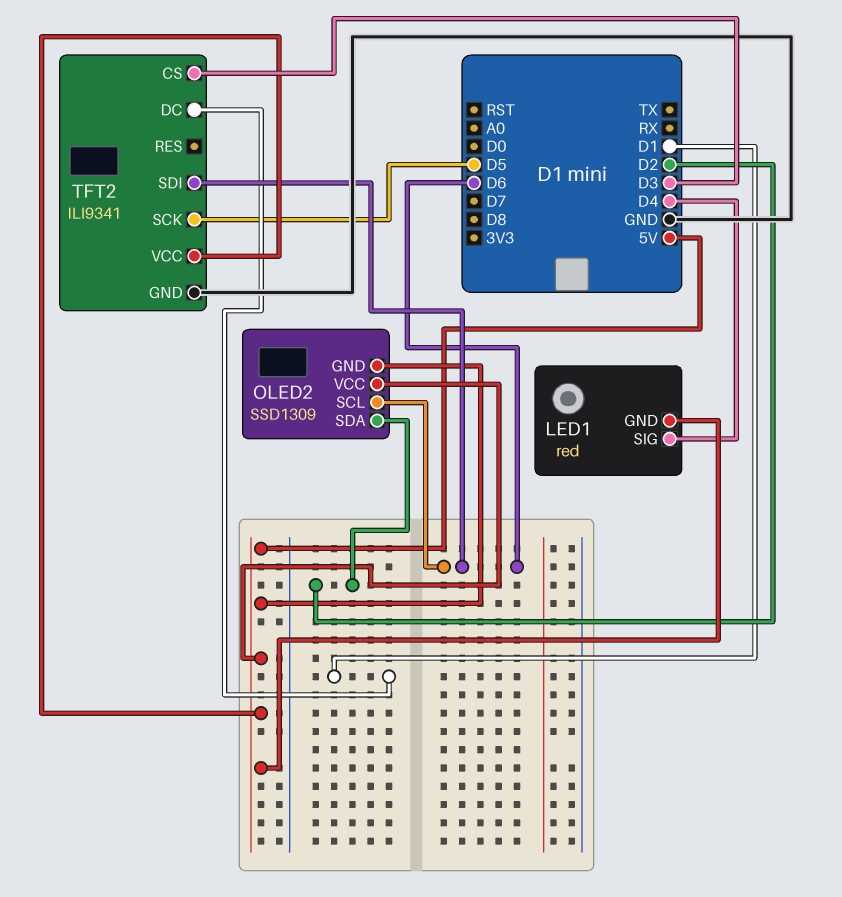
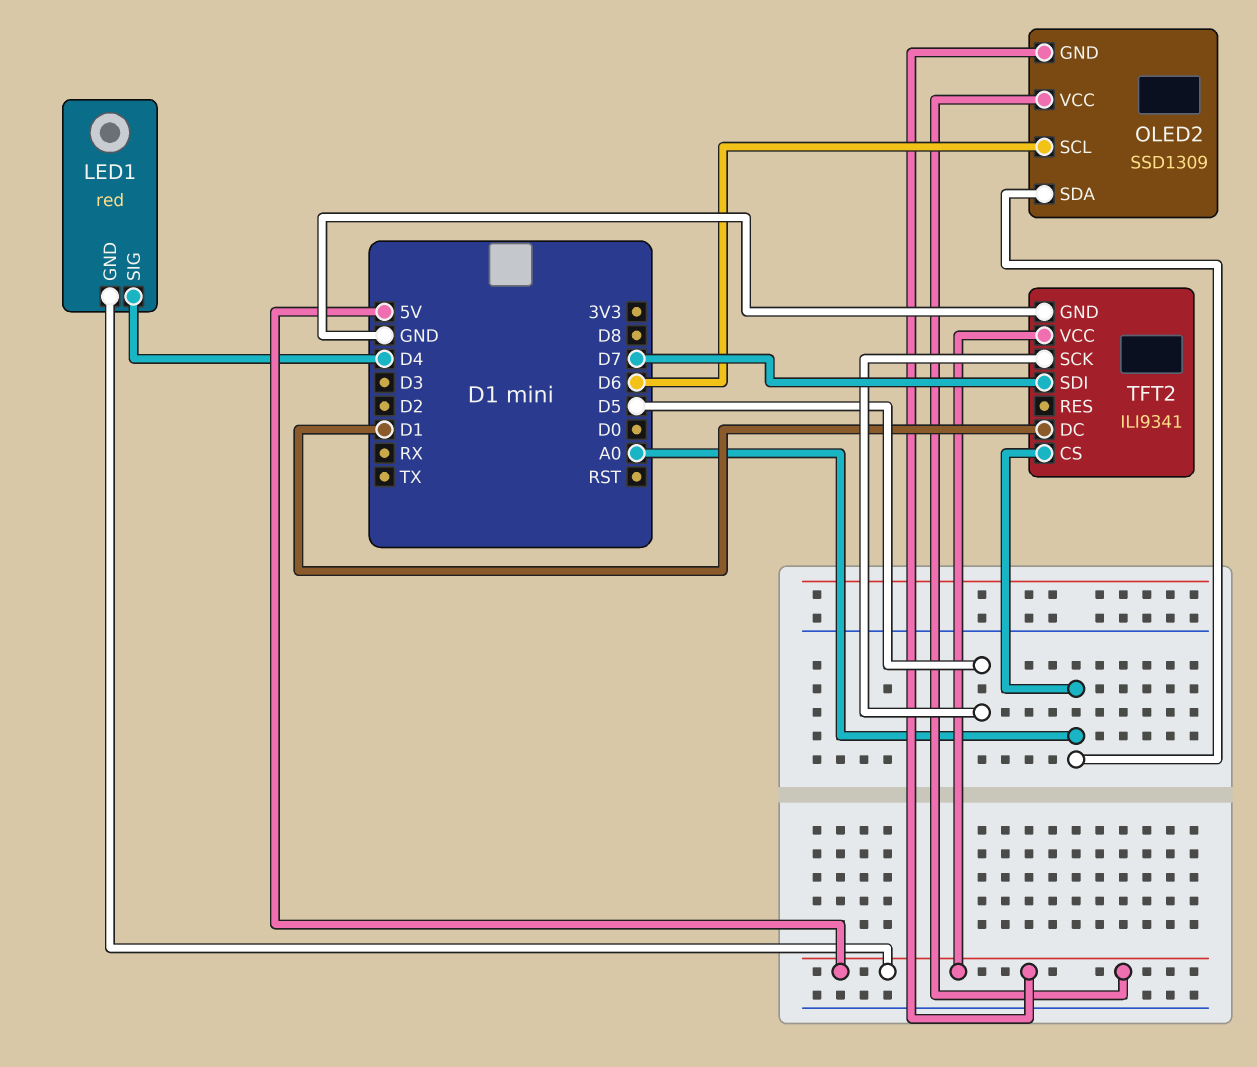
OLED2 pin SDA: D2 -> A0
TFT2 pin CS: D3 -> A0
TFT2 pin SDI: D6 -> D7

